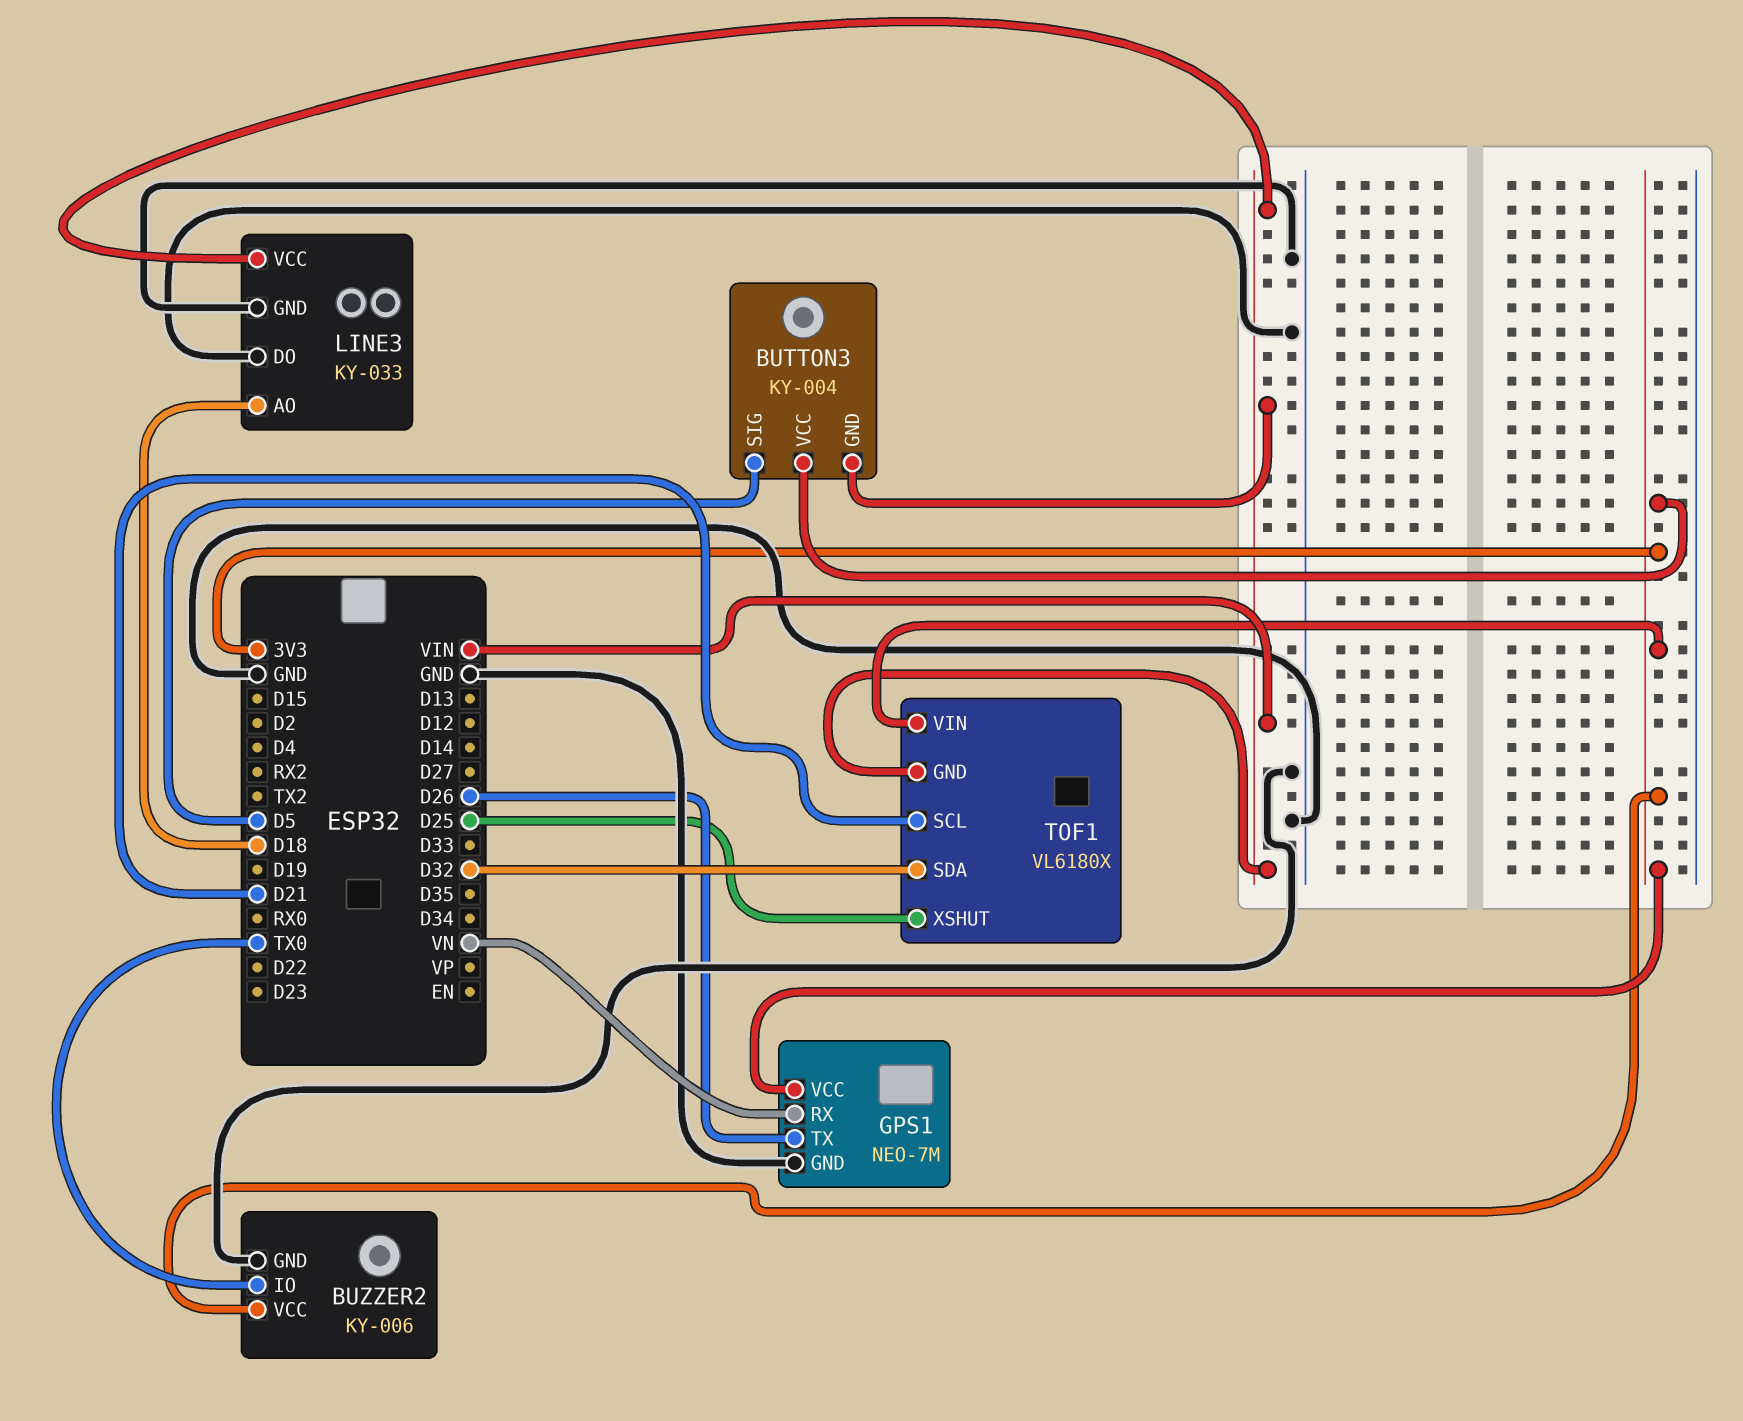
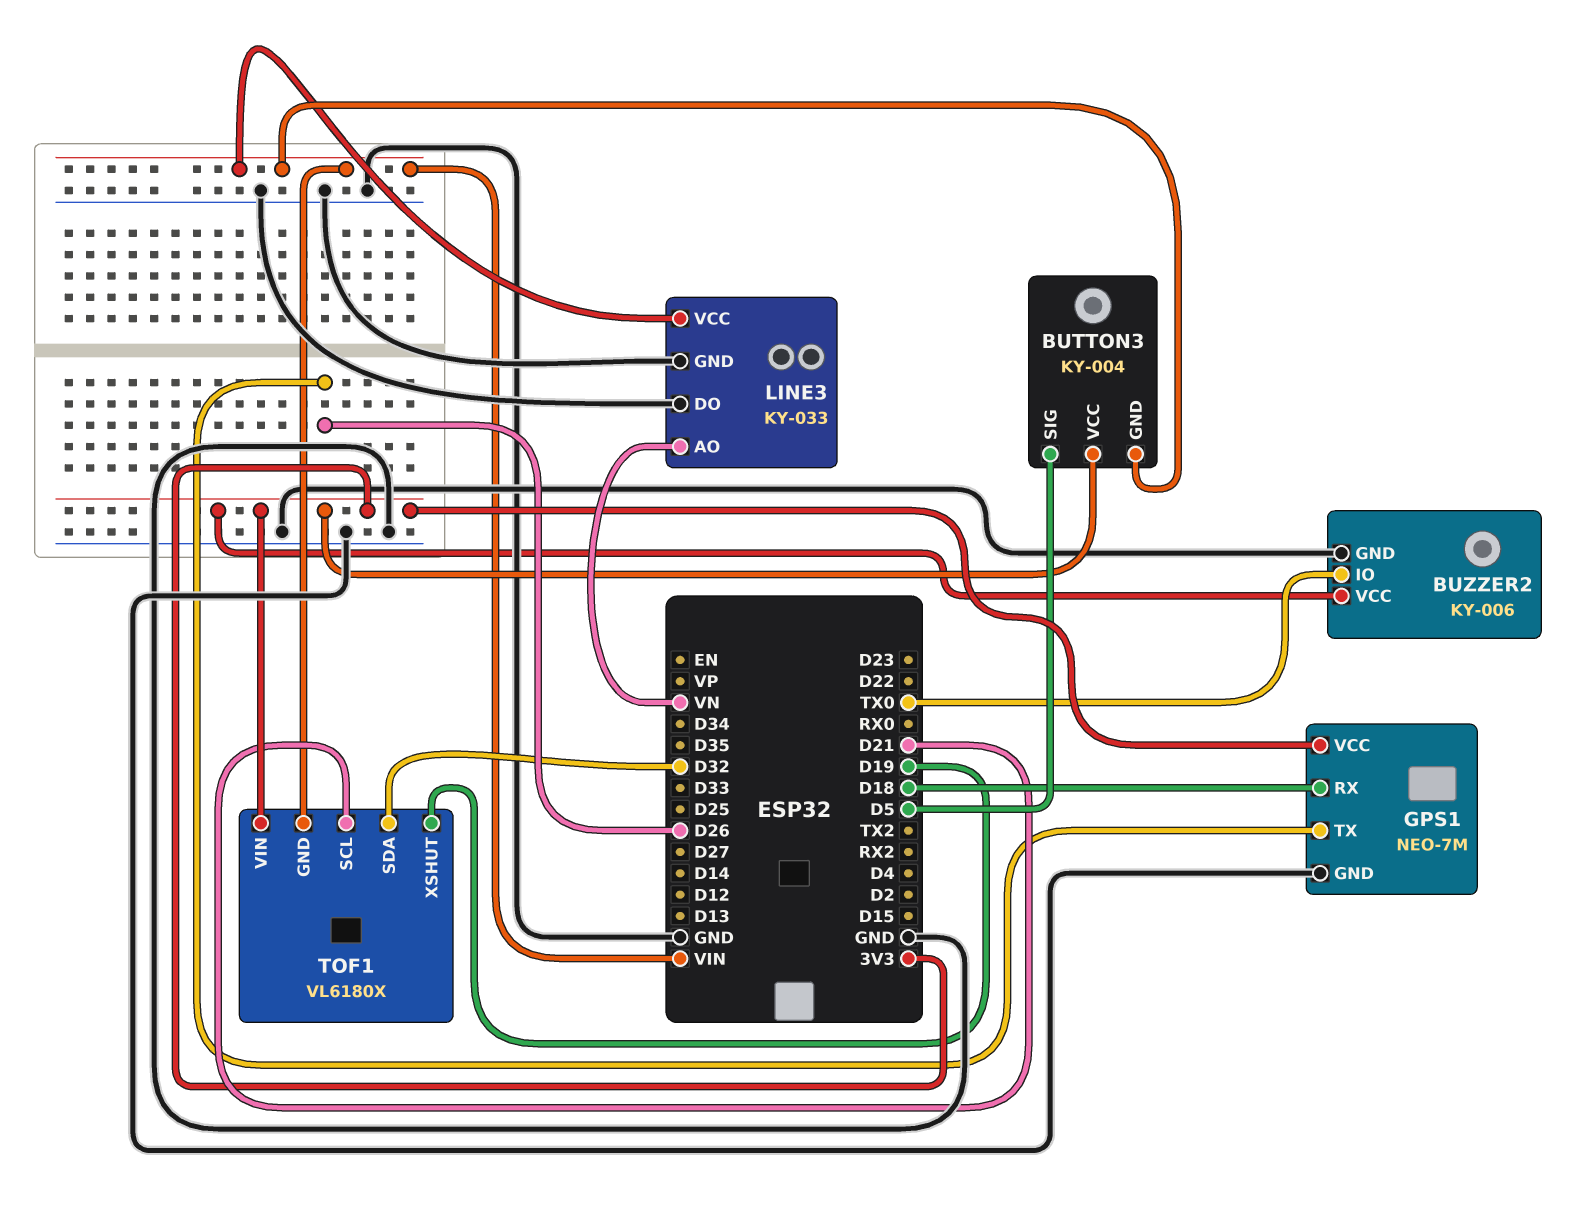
GPS1 pin RX: VN -> D18
LINE3 pin AO: D18 -> VN
TOF1 pin XSHUT: D25 -> D19

